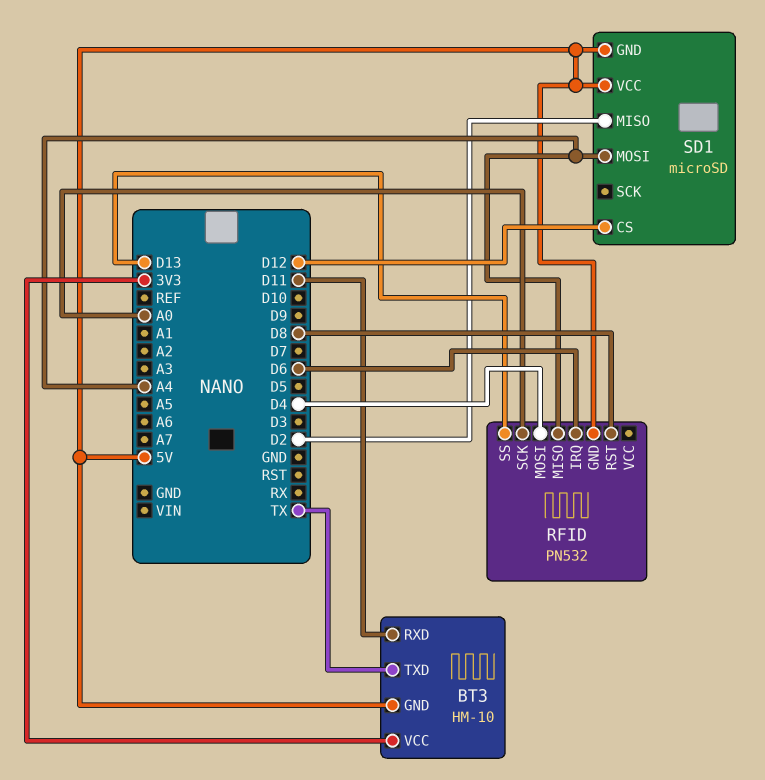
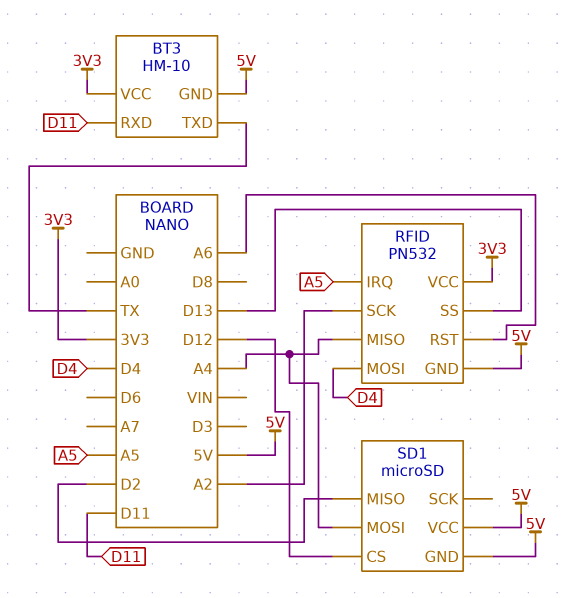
RFID pin IRQ: D6 -> A5
RFID pin RST: D8 -> A6
RFID pin SCK: A0 -> A2
RFID pin VCC: none -> 3V3

